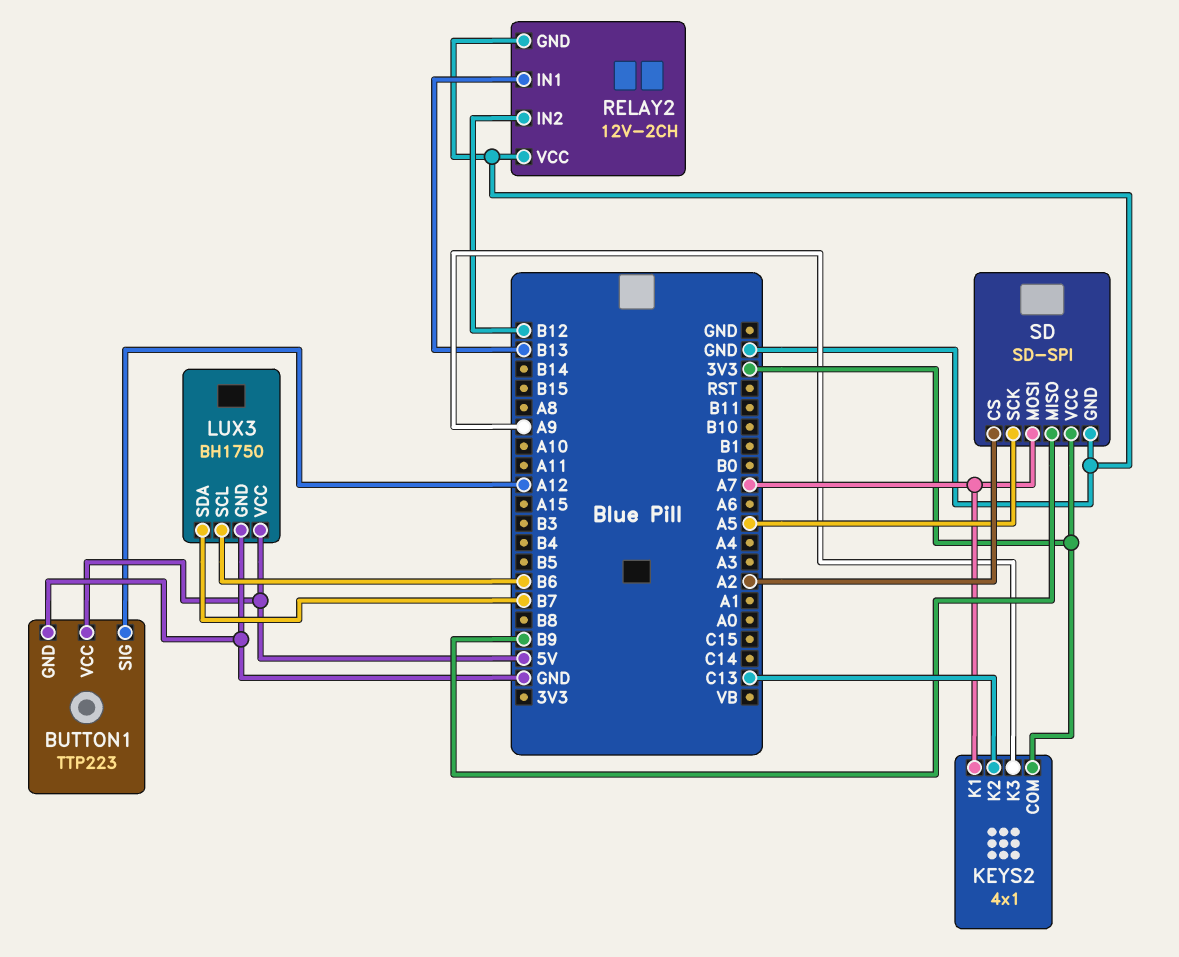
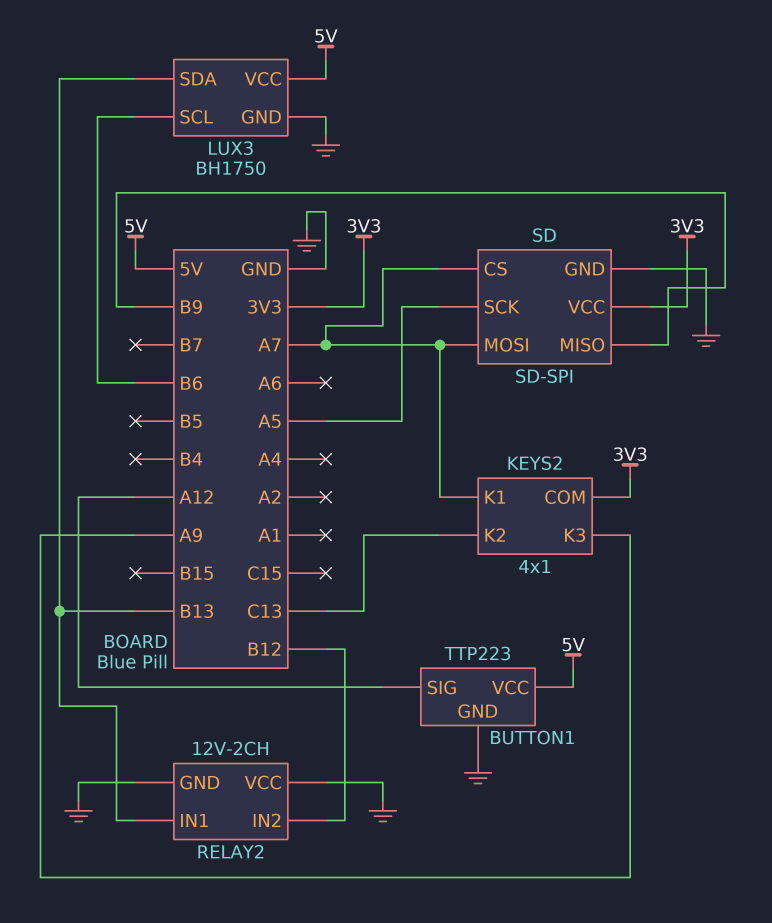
LUX3 pin SDA: B7 -> B13
SD pin CS: A2 -> A7

